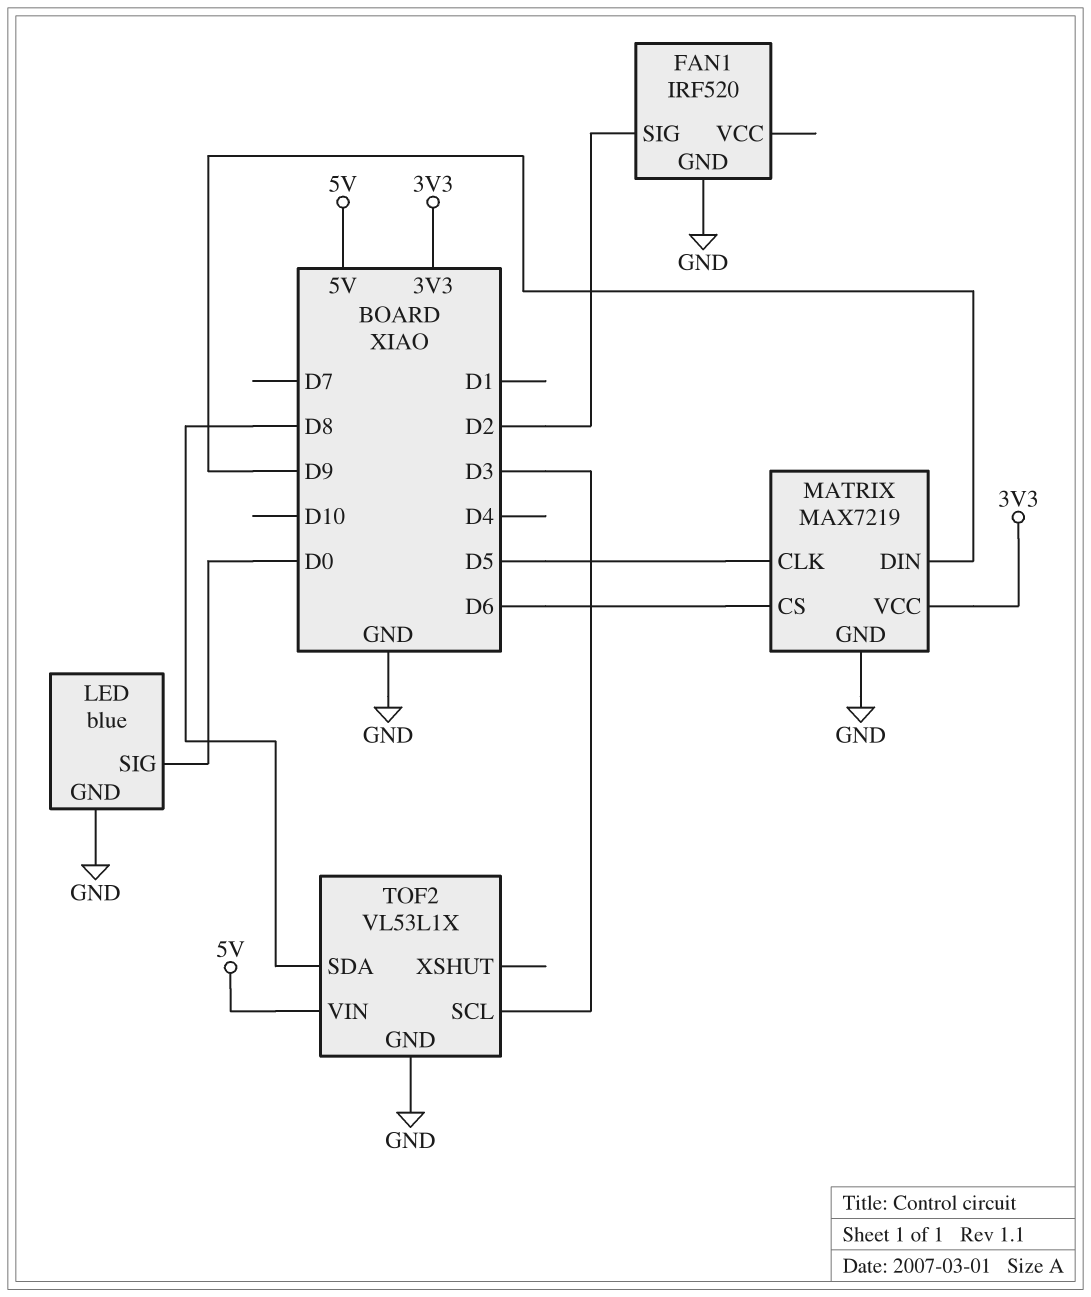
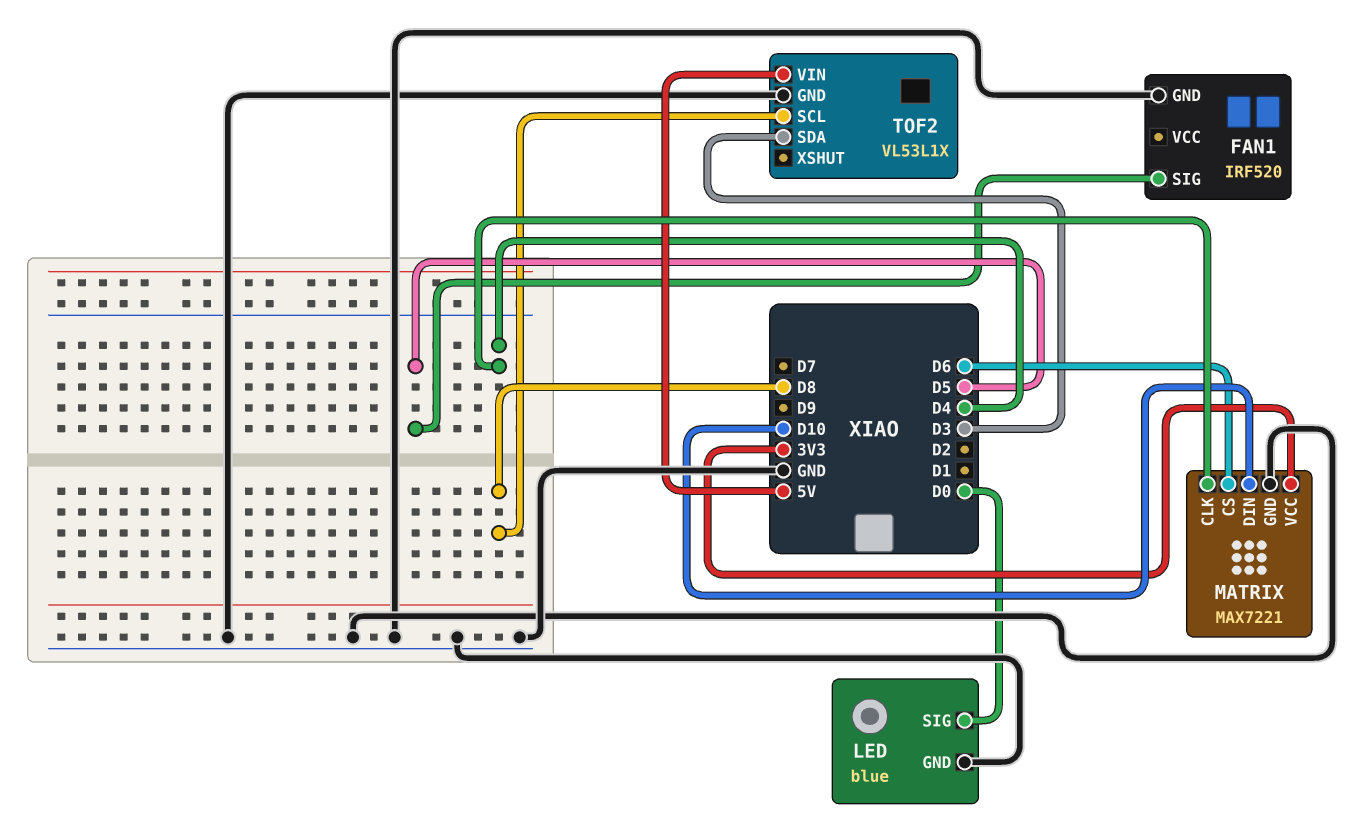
FAN1 pin SIG: D2 -> D5
MATRIX: MAX7219 -> MAX7221
MATRIX pin CLK: D5 -> D4
MATRIX pin DIN: D9 -> D10
TOF2 pin SCL: D3 -> D8
TOF2 pin SDA: D8 -> D3

